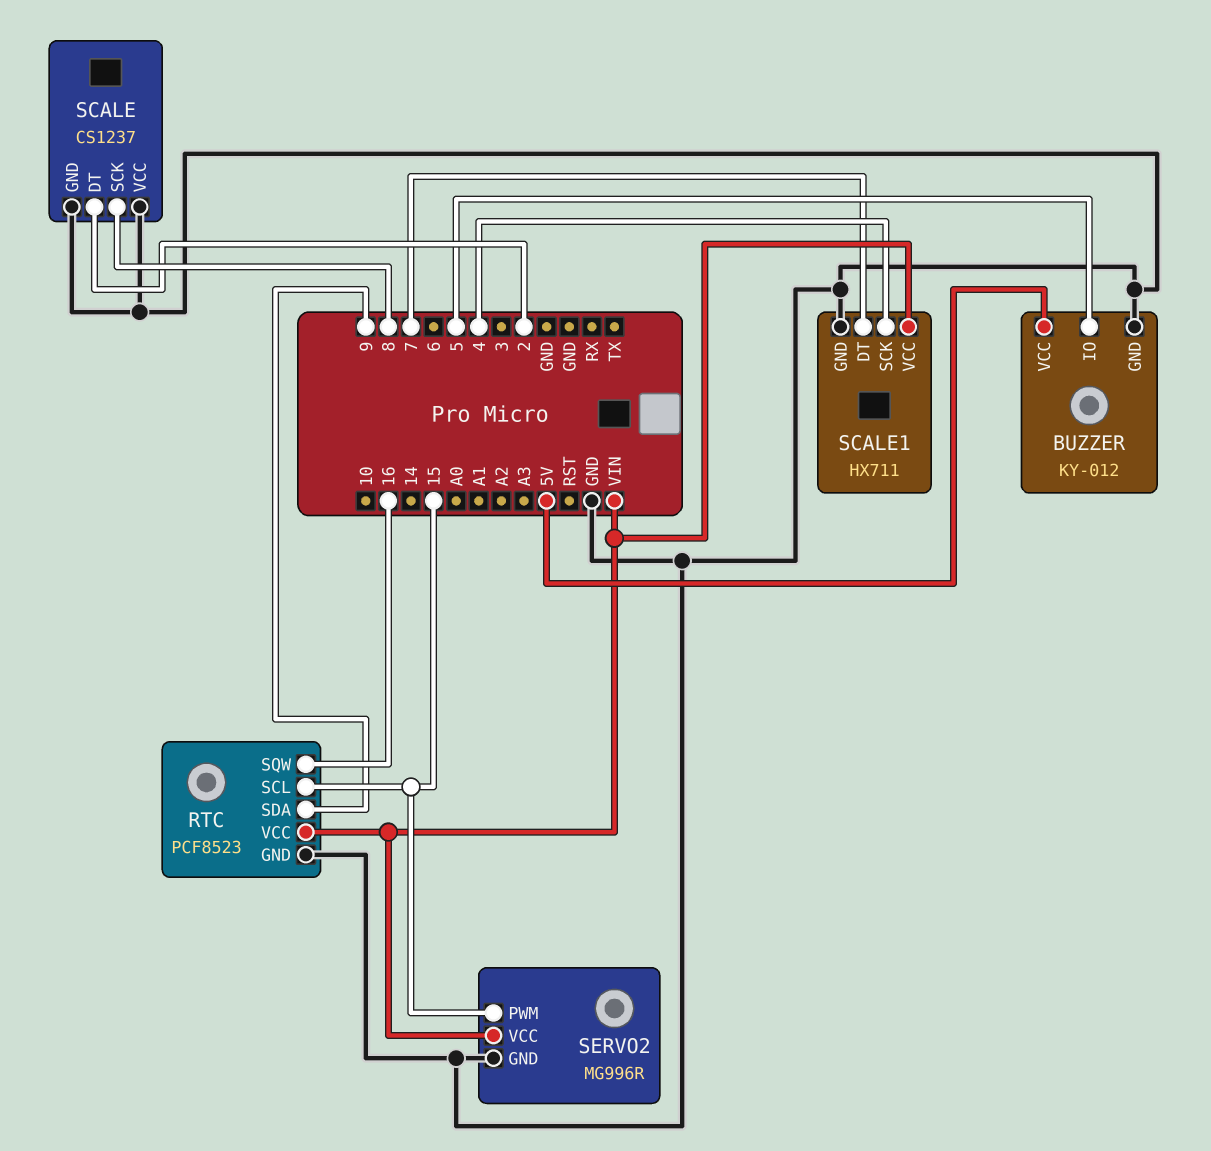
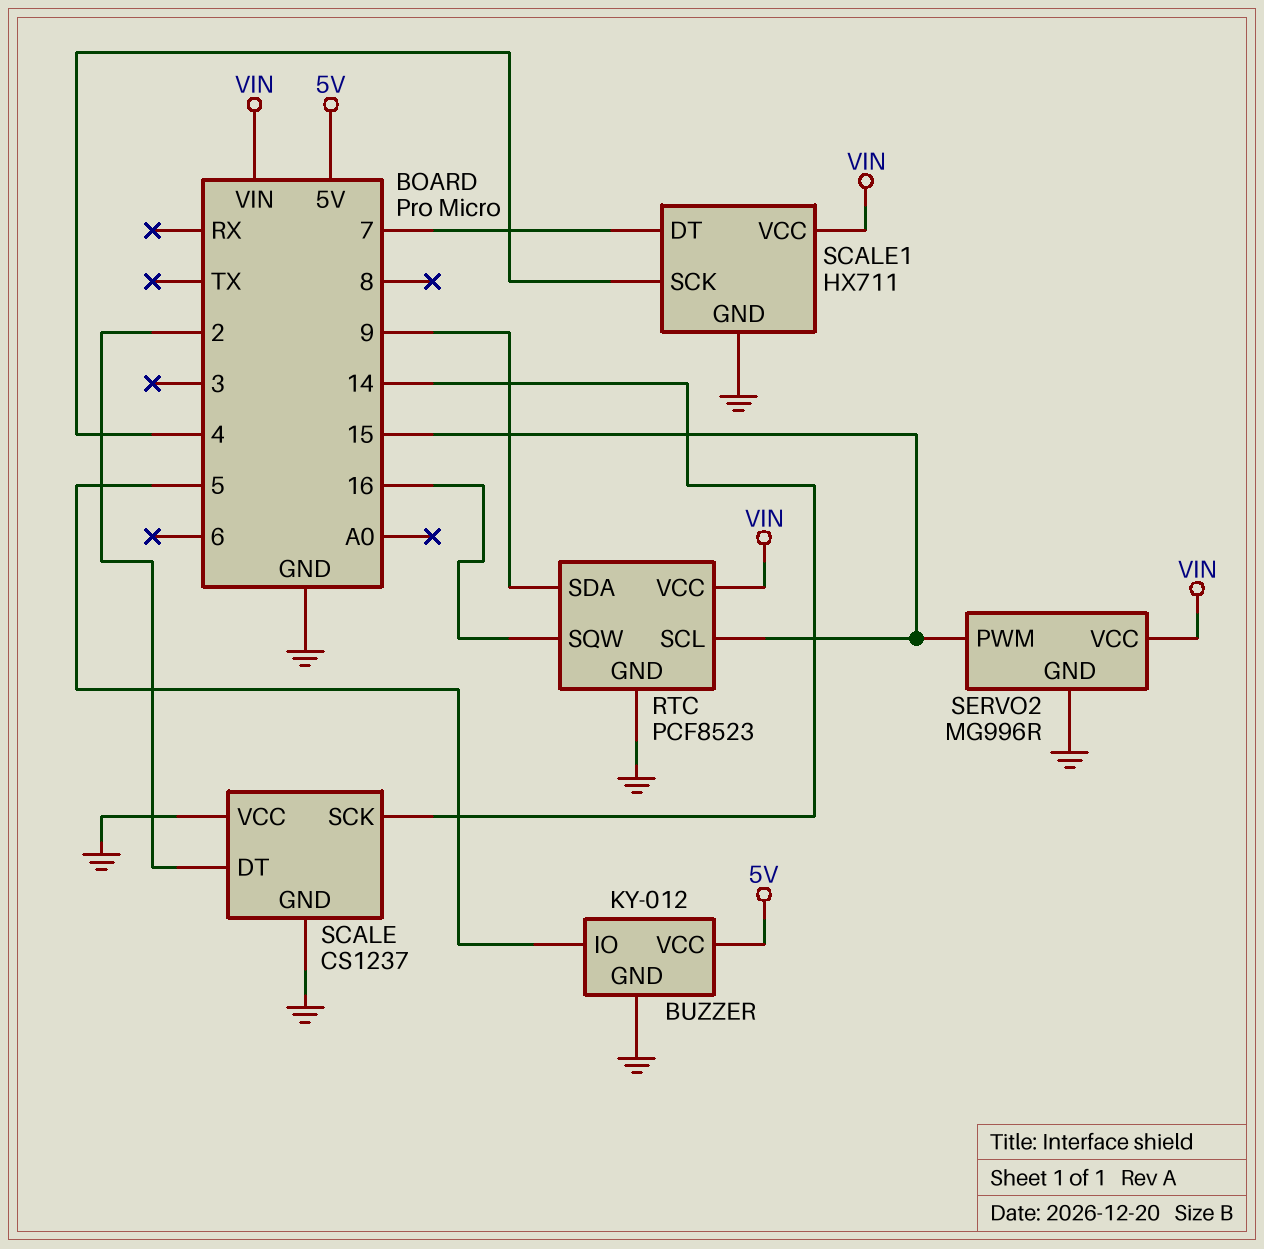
SCALE pin SCK: 8 -> 14

